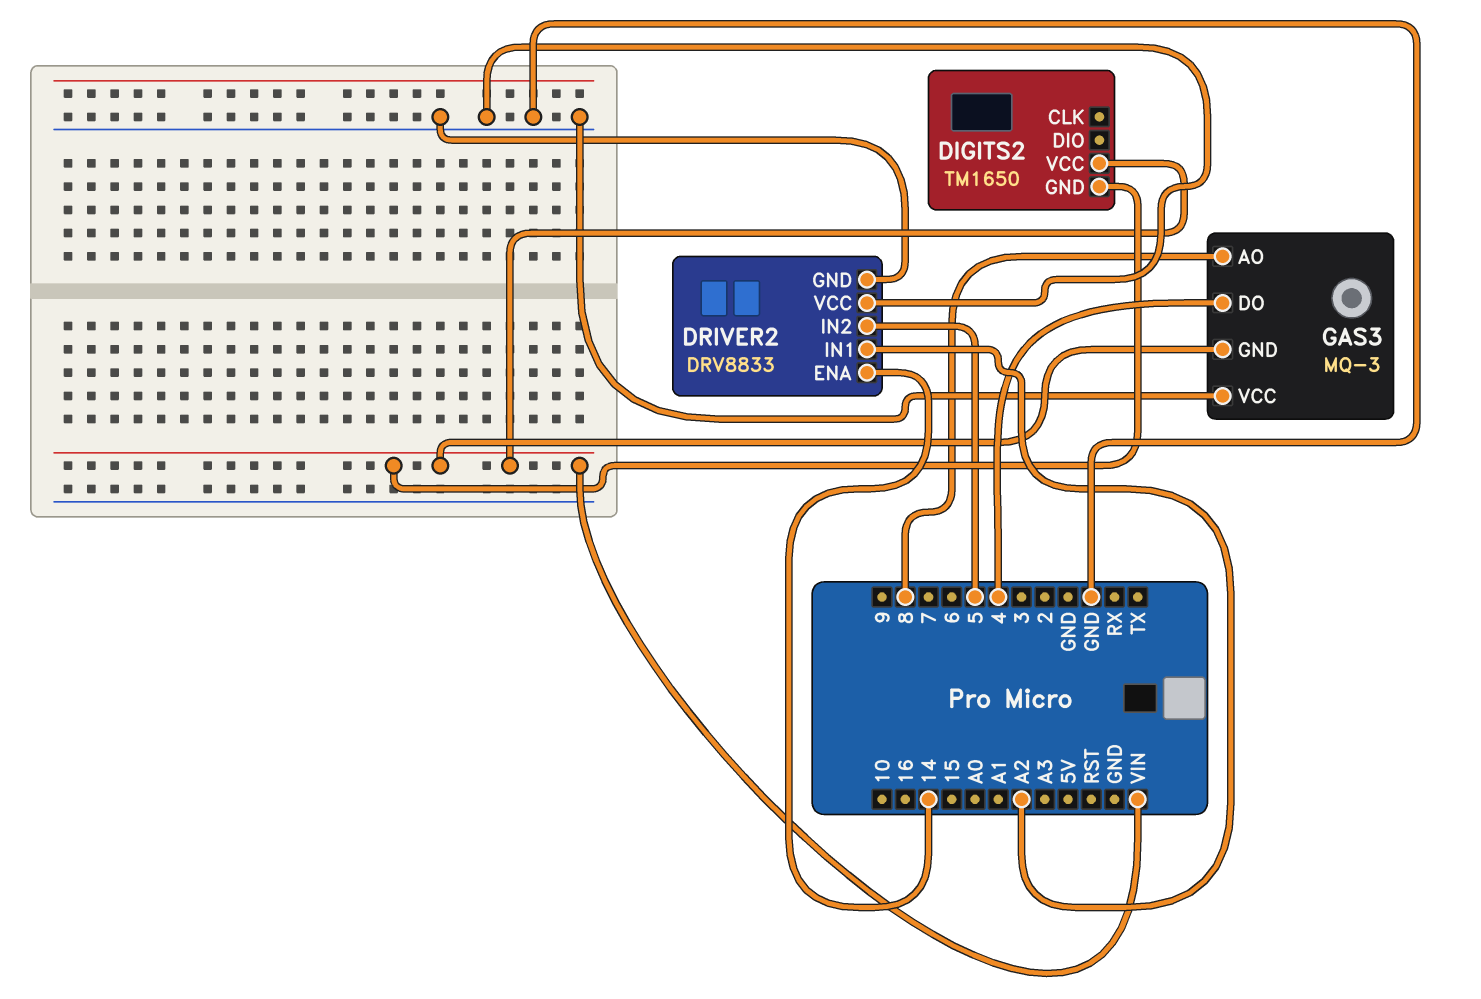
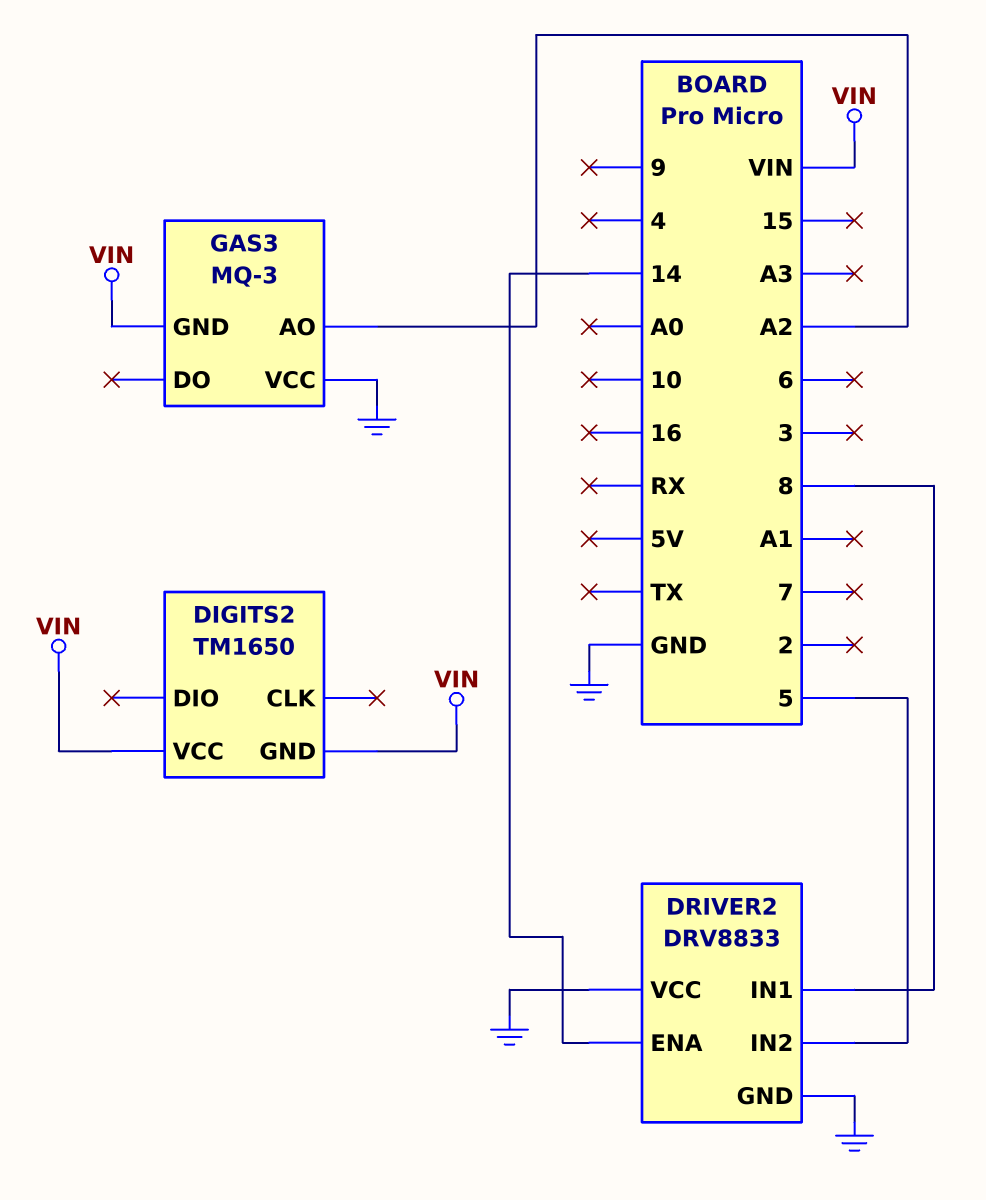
DRIVER2 pin IN1: A2 -> 8
GAS3 pin AO: 8 -> A2
GAS3 pin DO: 4 -> none

